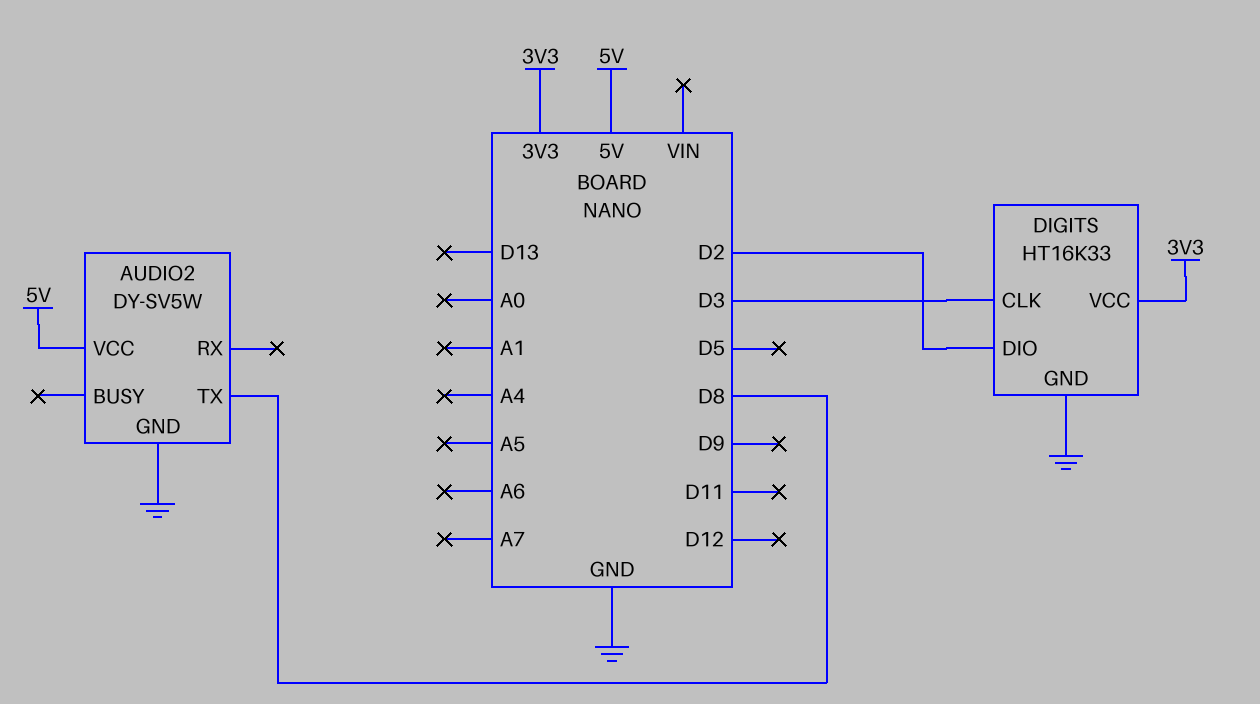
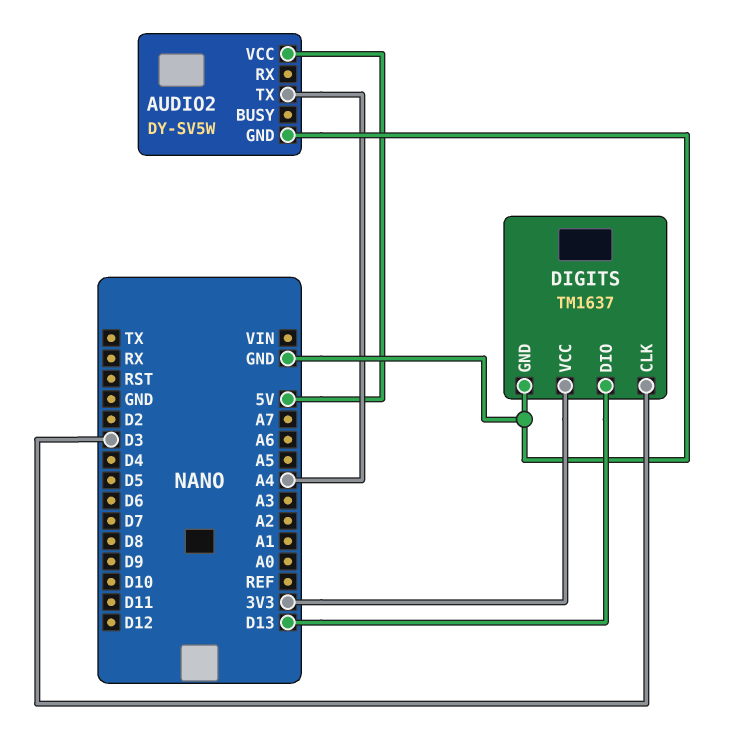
AUDIO2 pin TX: D8 -> A4
DIGITS: HT16K33 -> TM1637
DIGITS pin DIO: D2 -> D13

